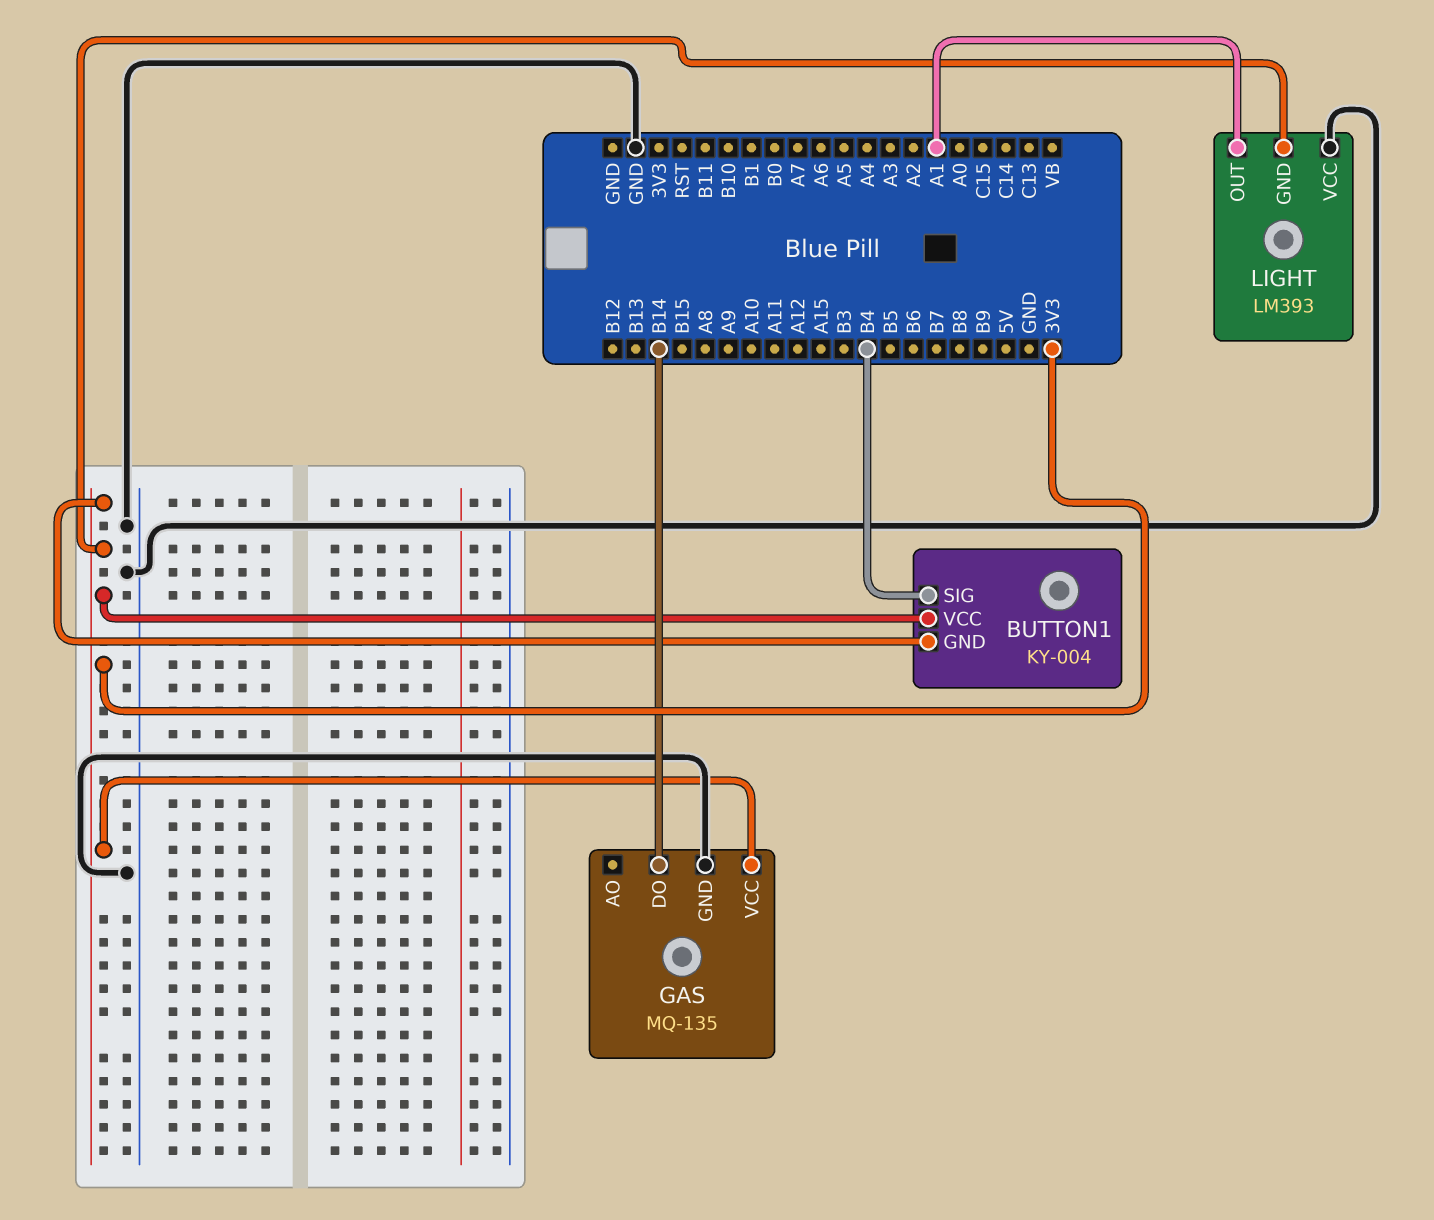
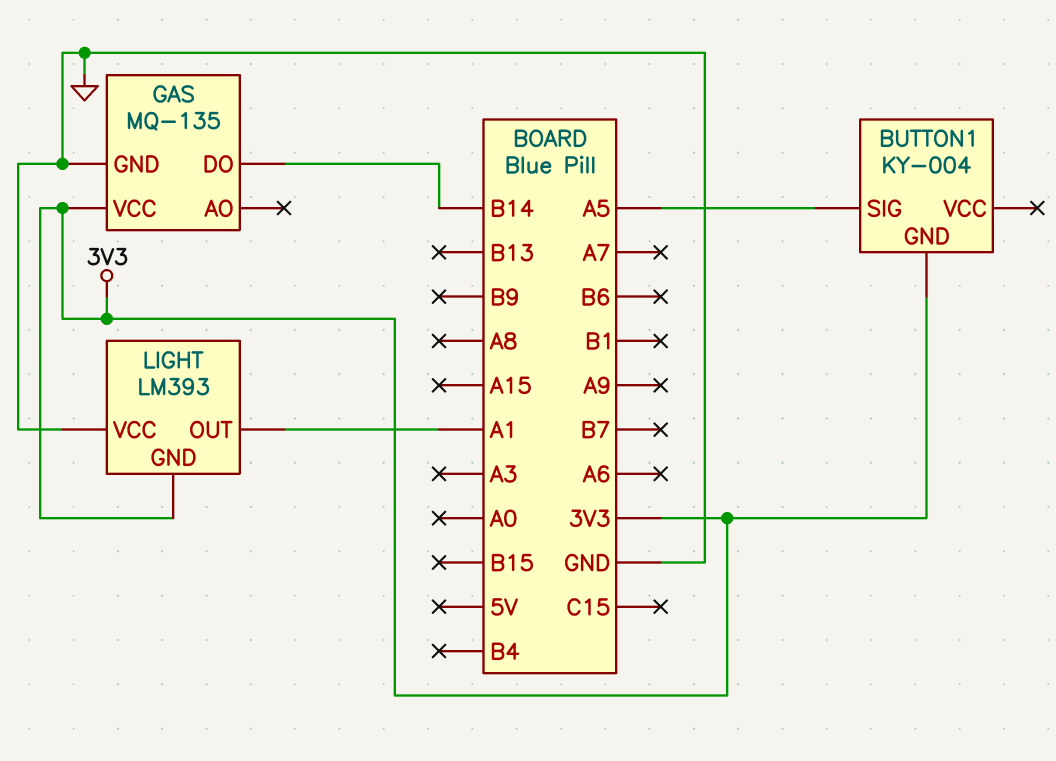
BUTTON1 pin SIG: B4 -> A5
BUTTON1 pin VCC: 3V3 -> none

